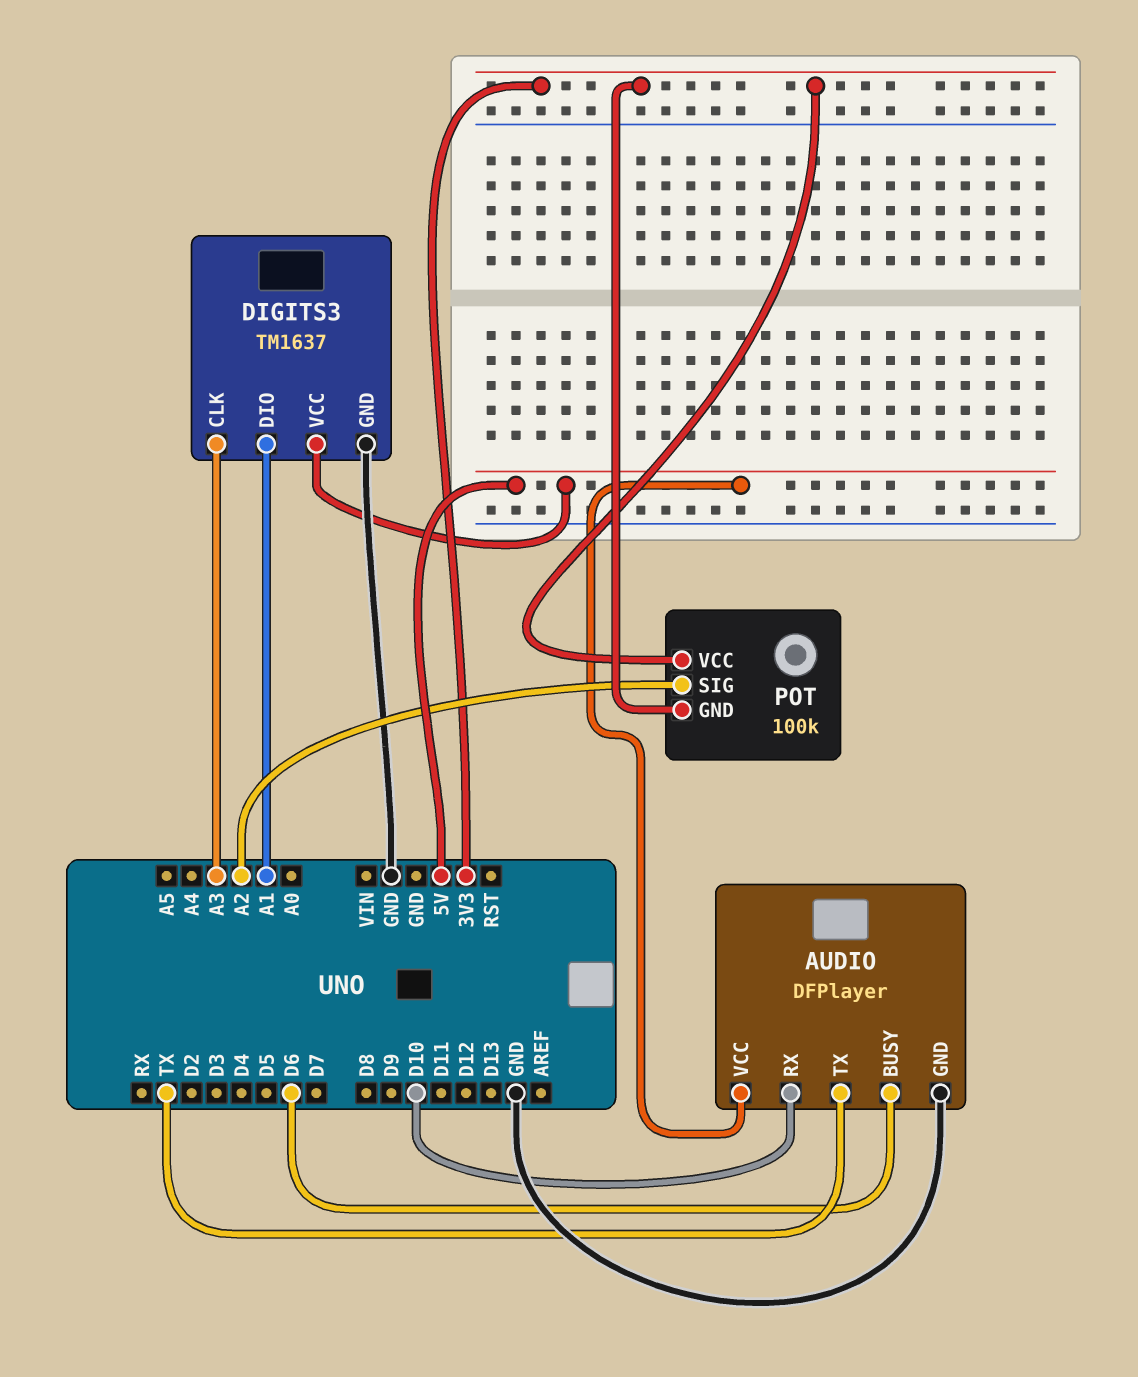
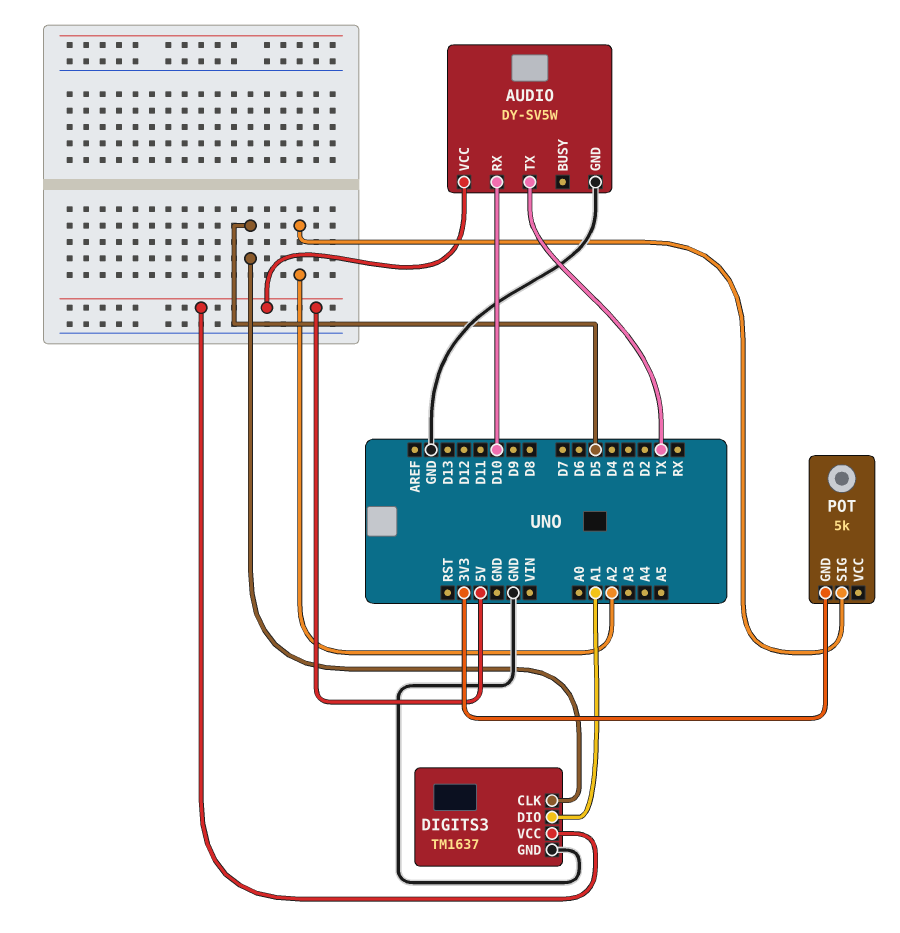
AUDIO: DFPlayer -> DY-SV5W
AUDIO pin BUSY: D6 -> none
DIGITS3 pin CLK: A3 -> D5
POT: 100k -> 5k
POT pin VCC: 3V3 -> none

